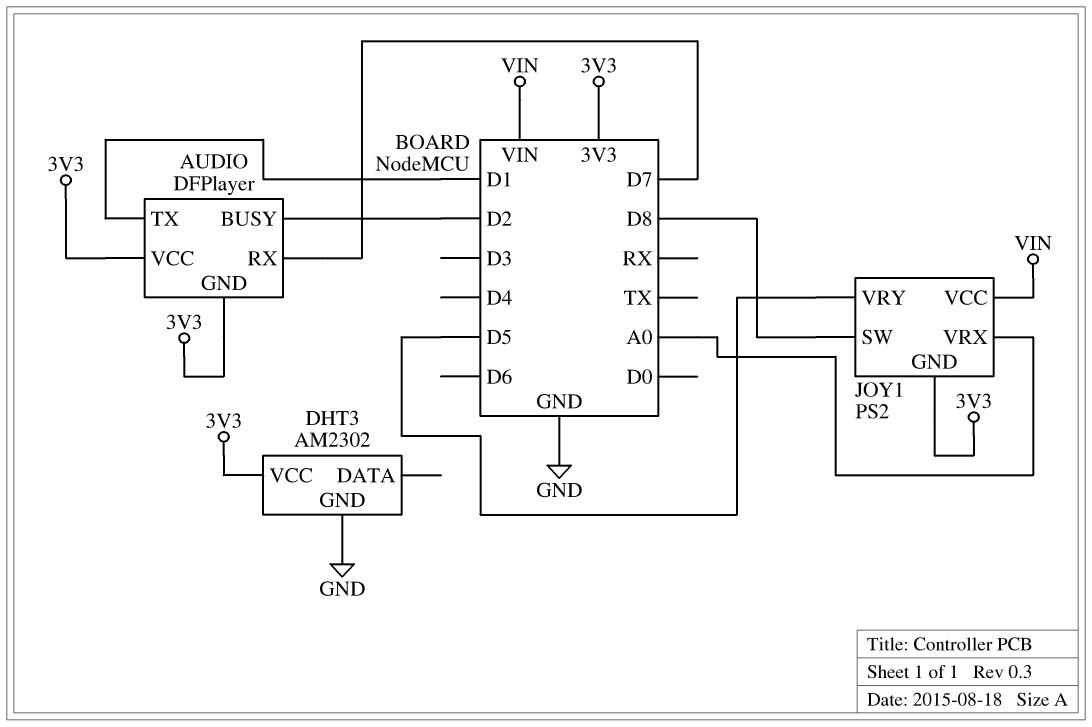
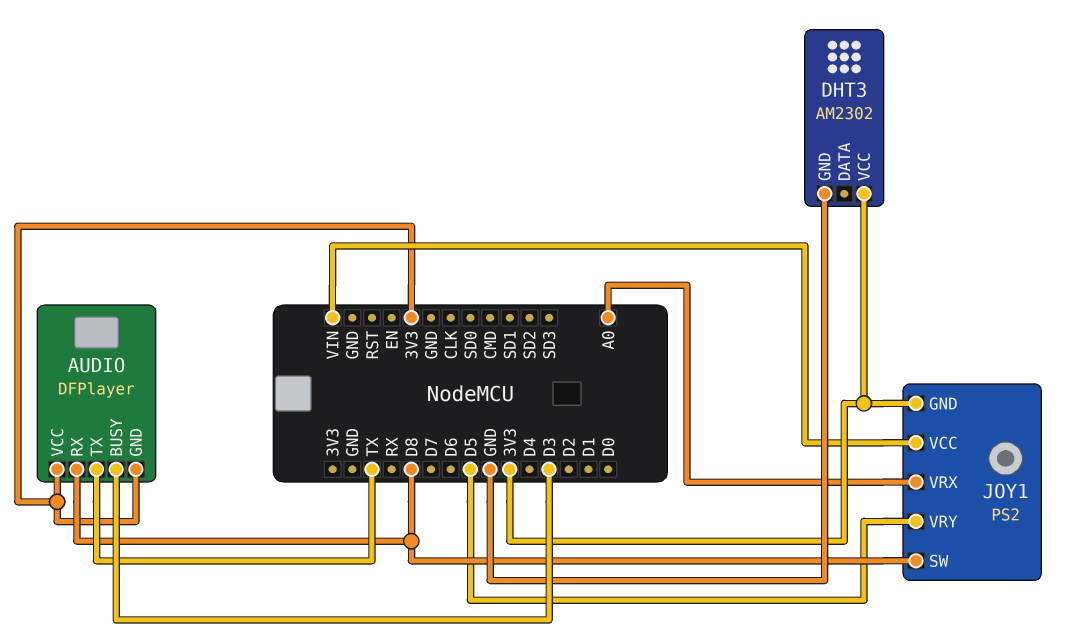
AUDIO pin BUSY: D2 -> D3
AUDIO pin RX: D7 -> D8
AUDIO pin TX: D1 -> TX

